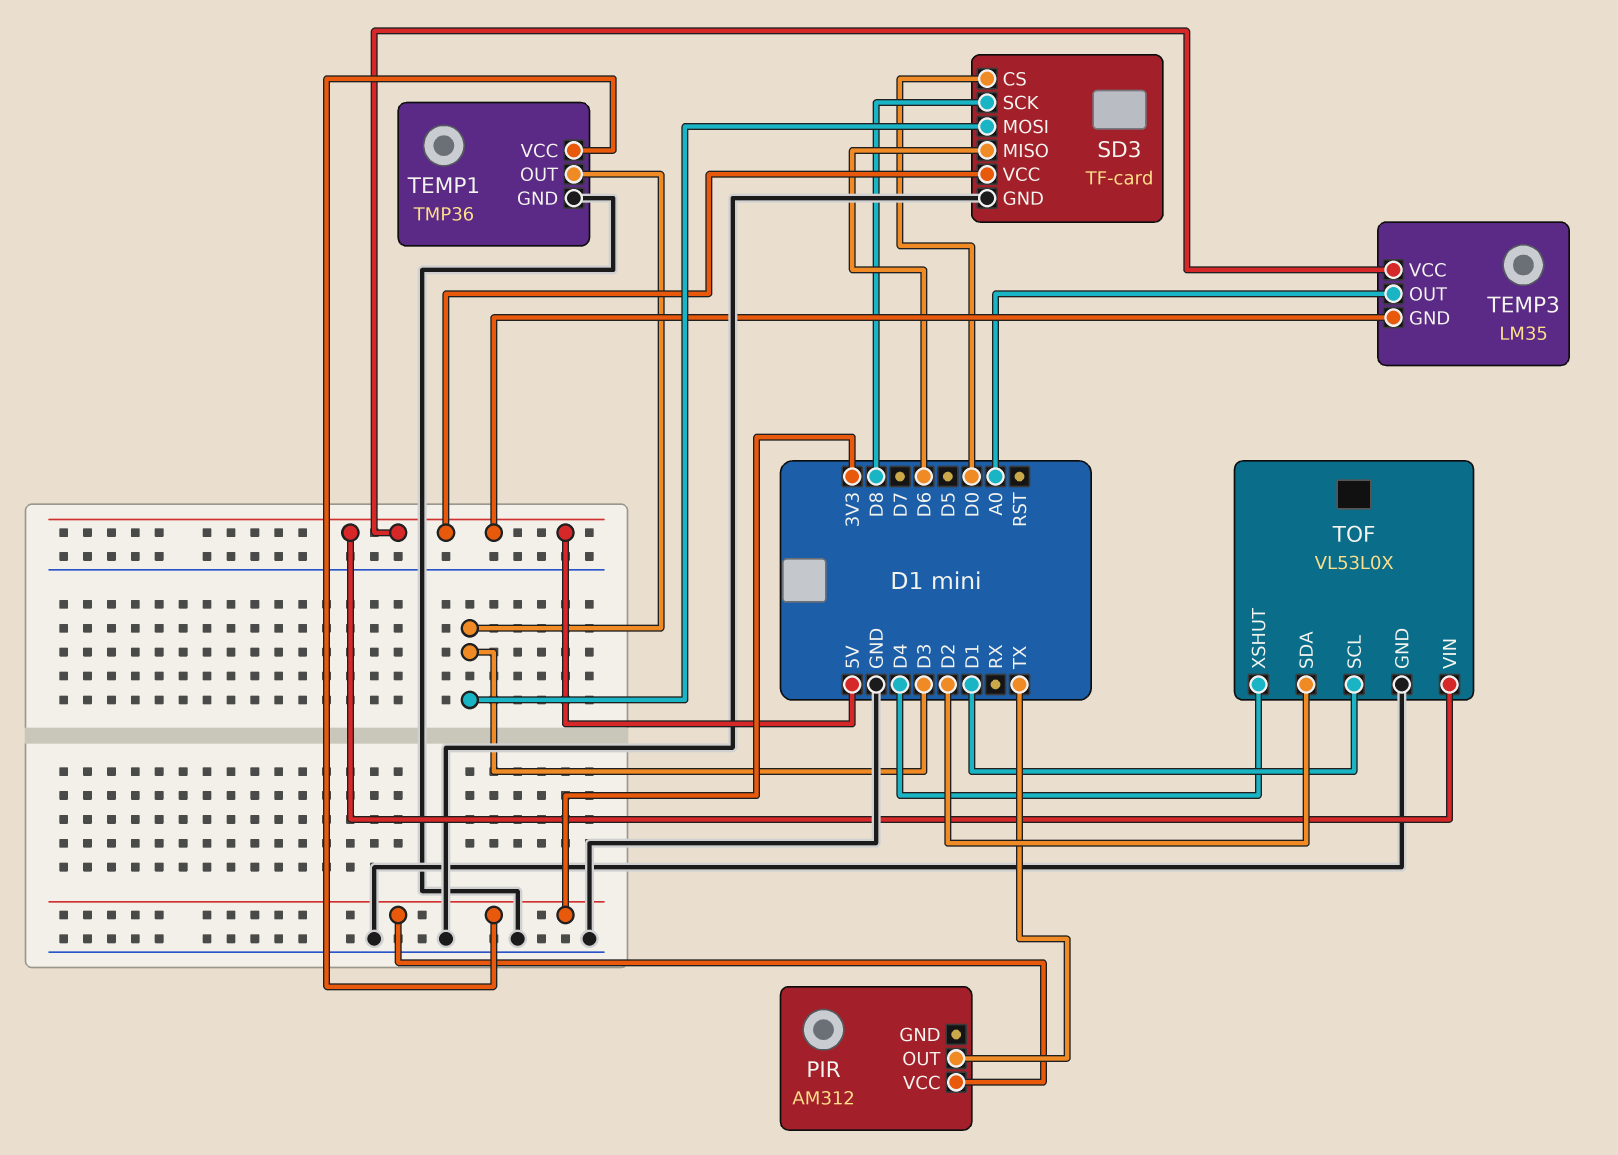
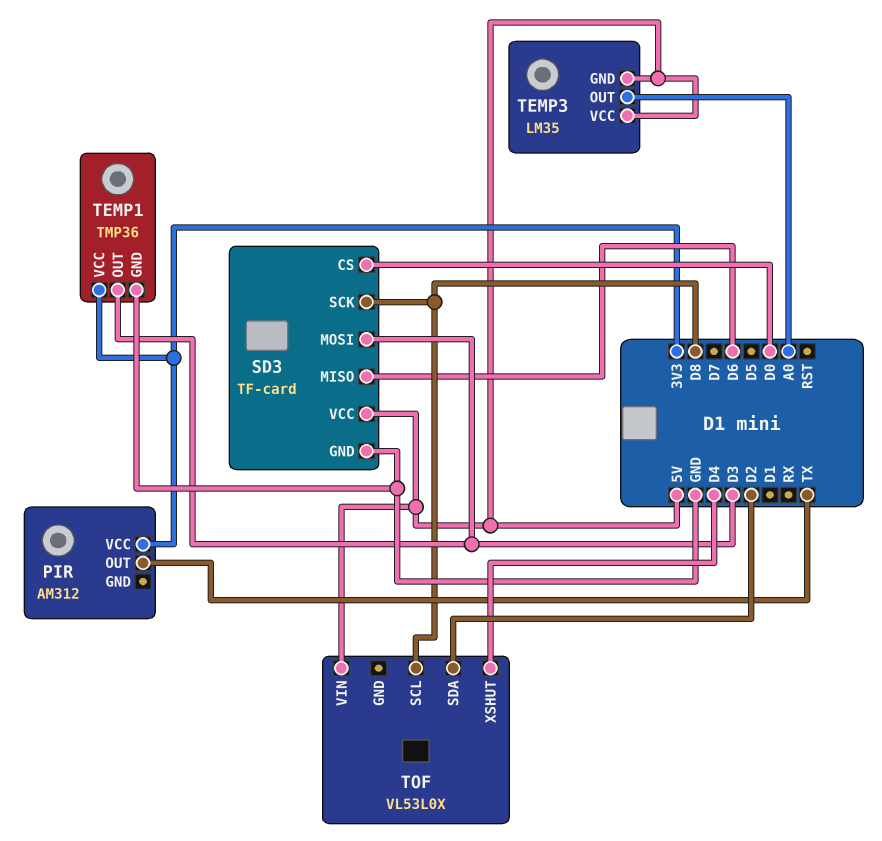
TOF pin GND: GND -> none
TOF pin SCL: D1 -> D8

